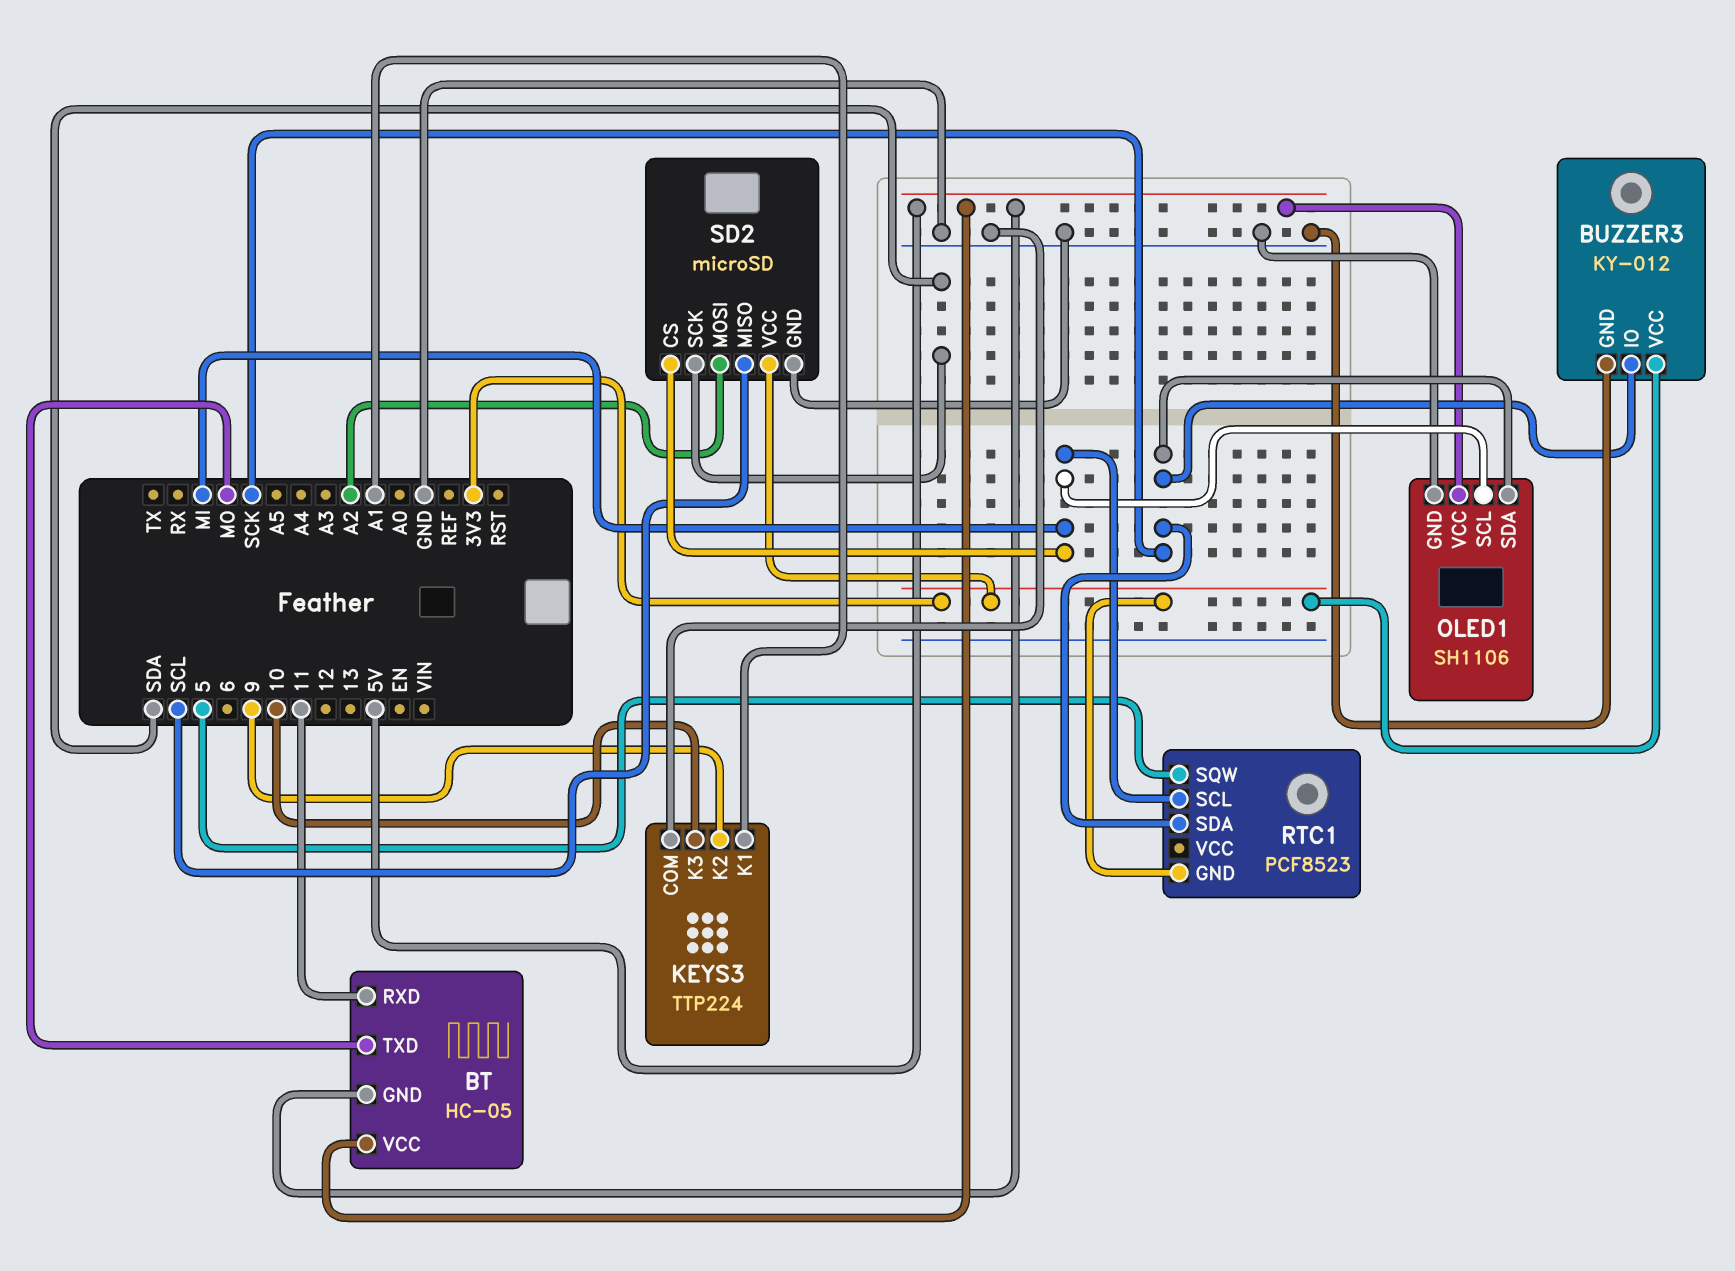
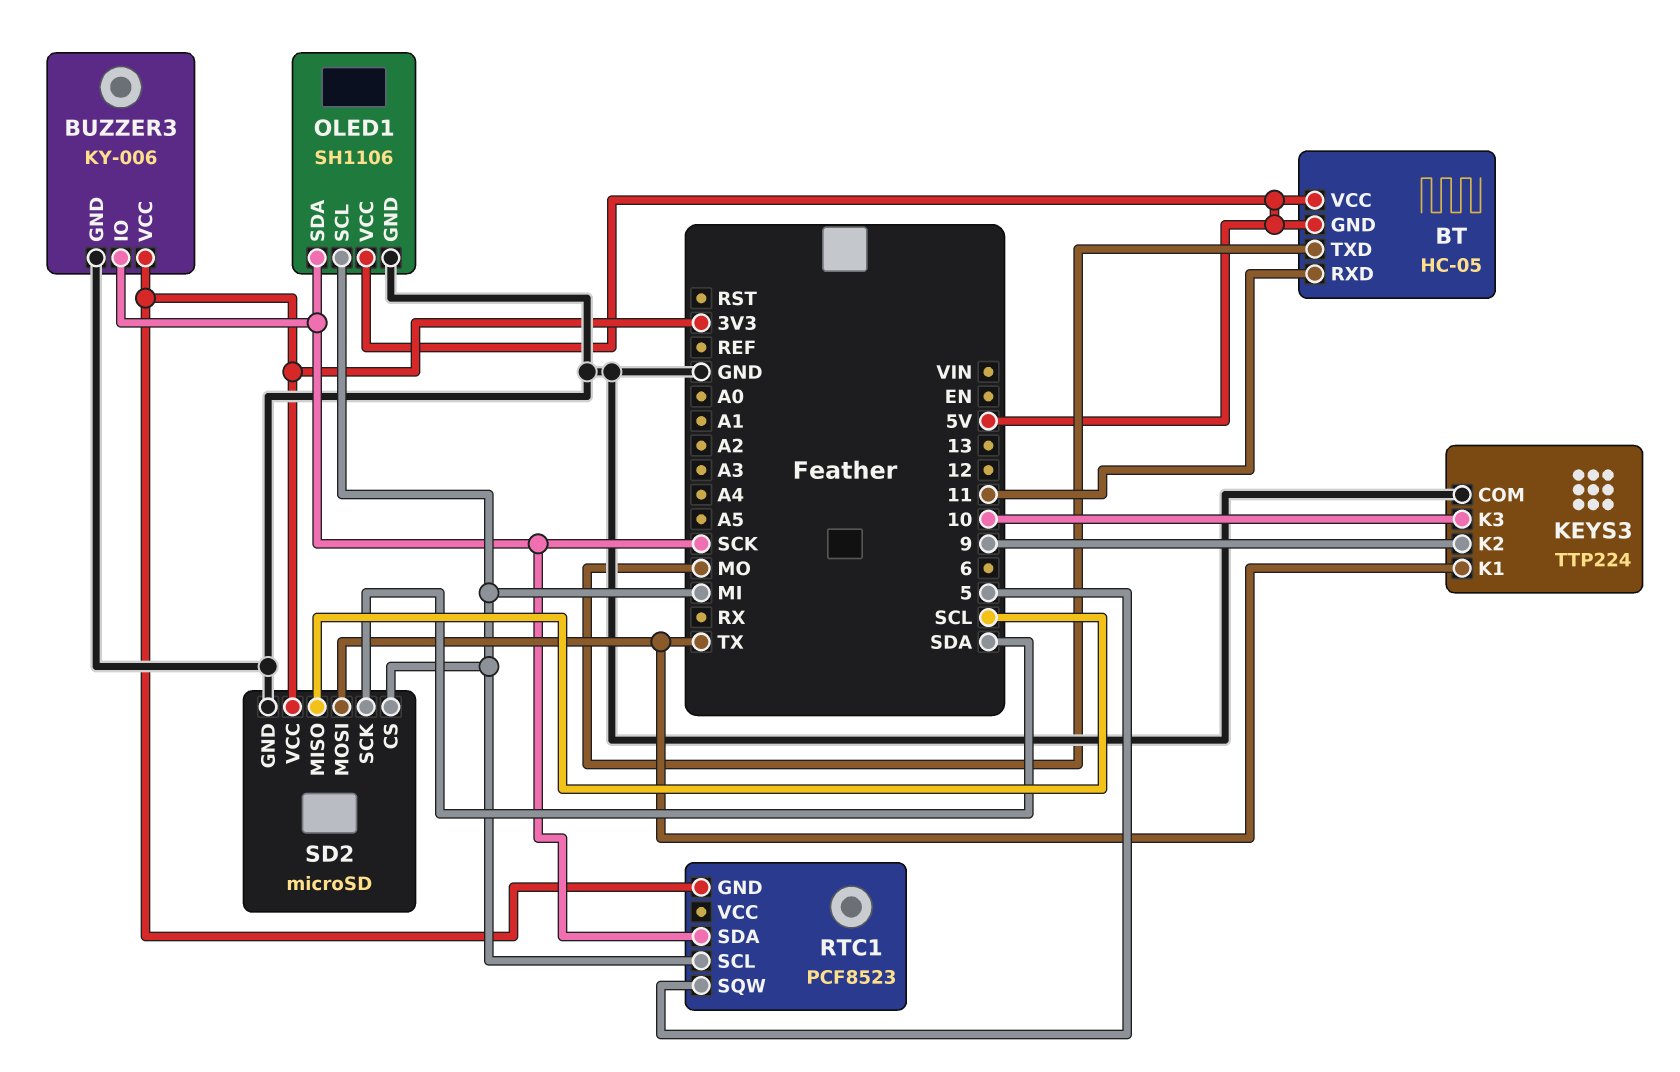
BUZZER3: KY-012 -> KY-006
KEYS3 pin K1: A1 -> TX
SD2 pin MOSI: A2 -> TX

